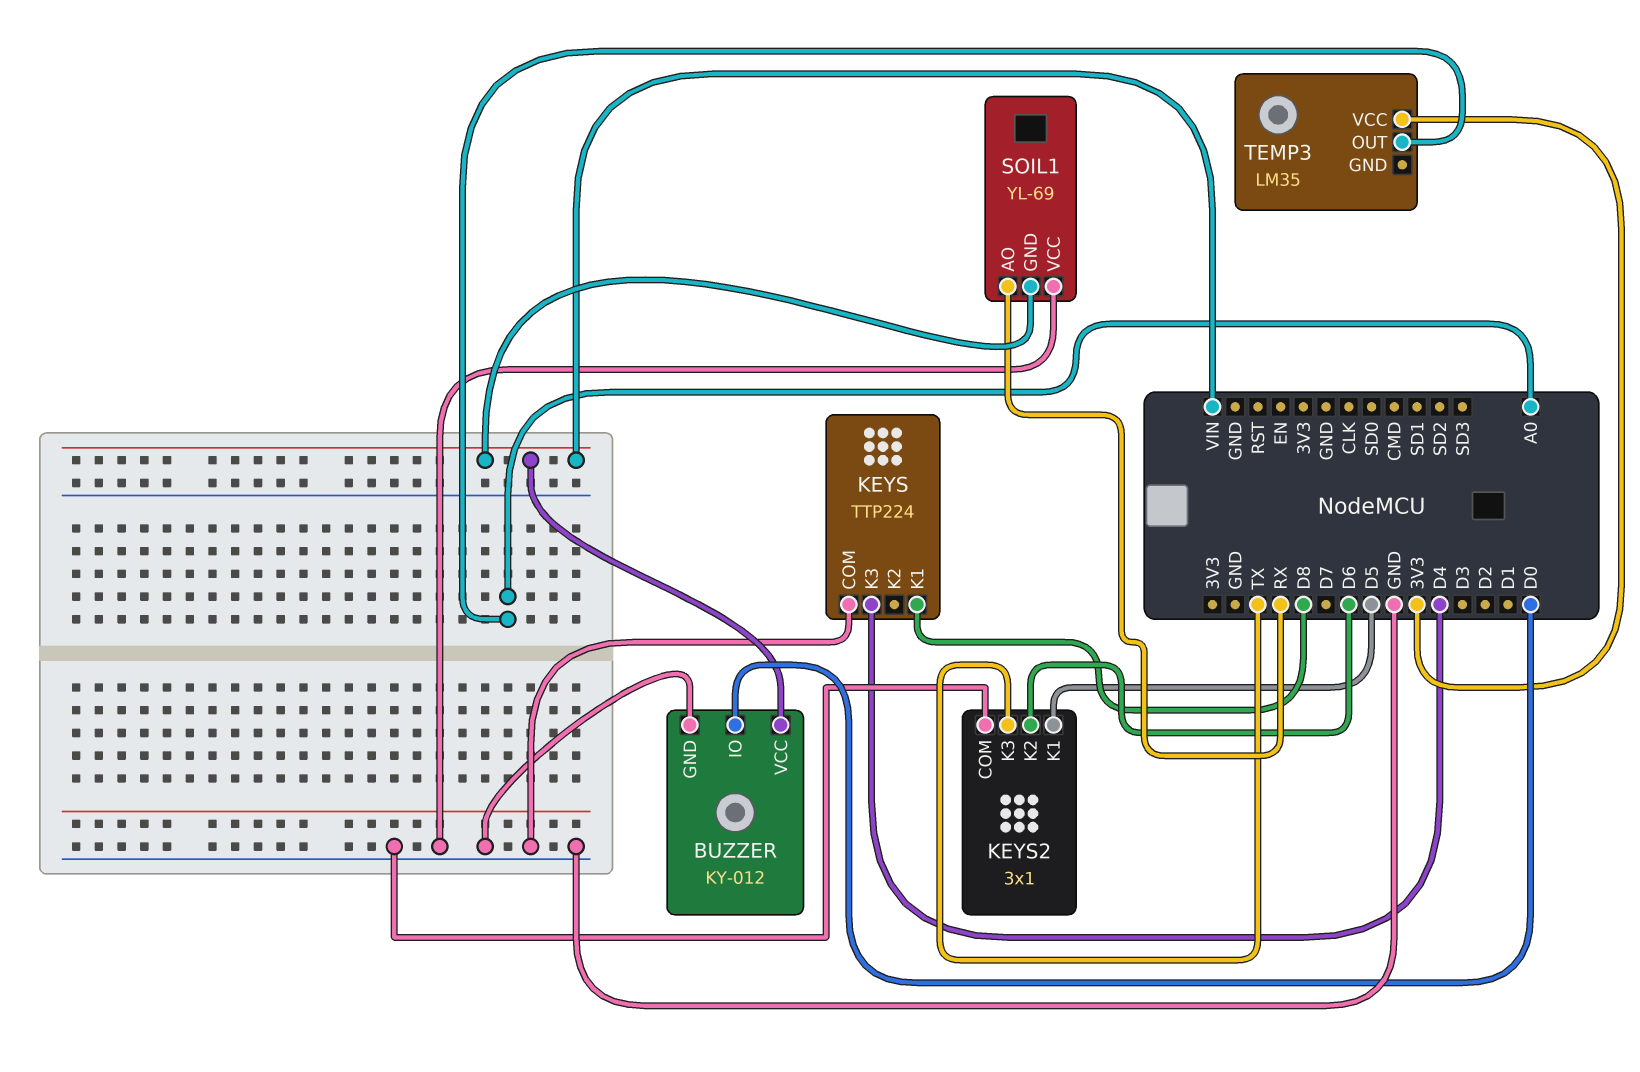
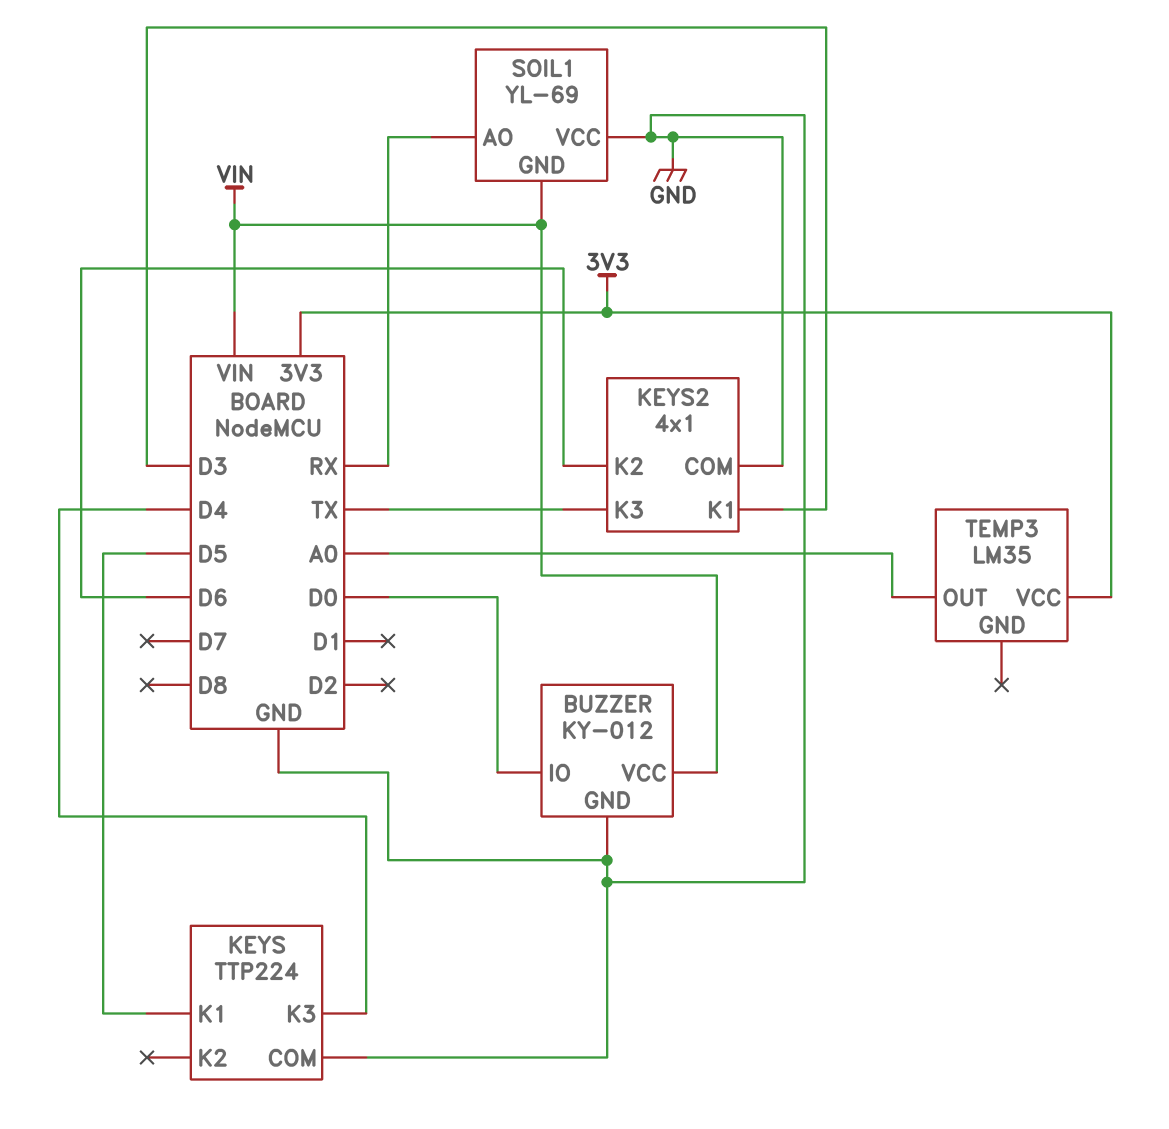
KEYS pin K1: D8 -> D5
KEYS2: 3x1 -> 4x1
KEYS2 pin K1: D5 -> D3

